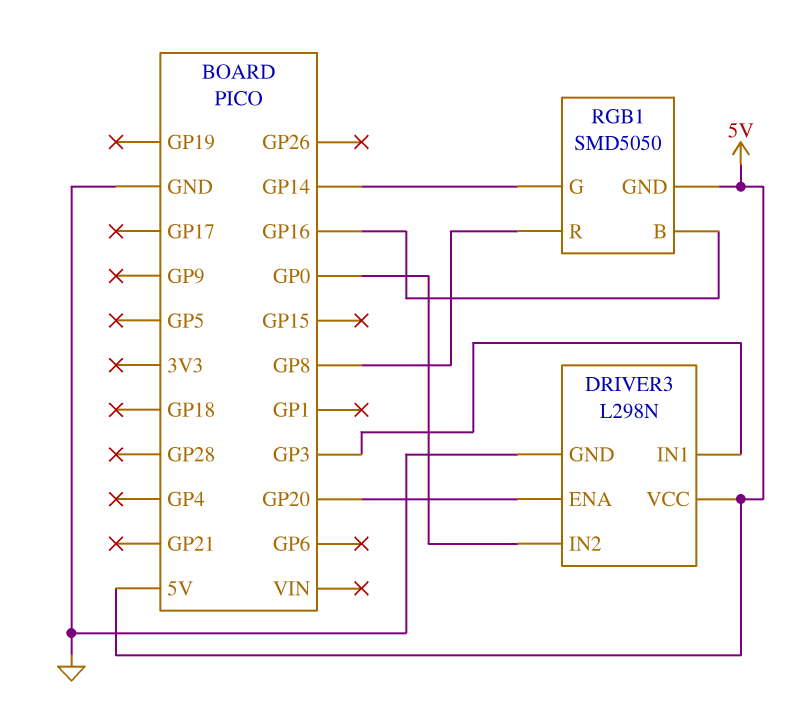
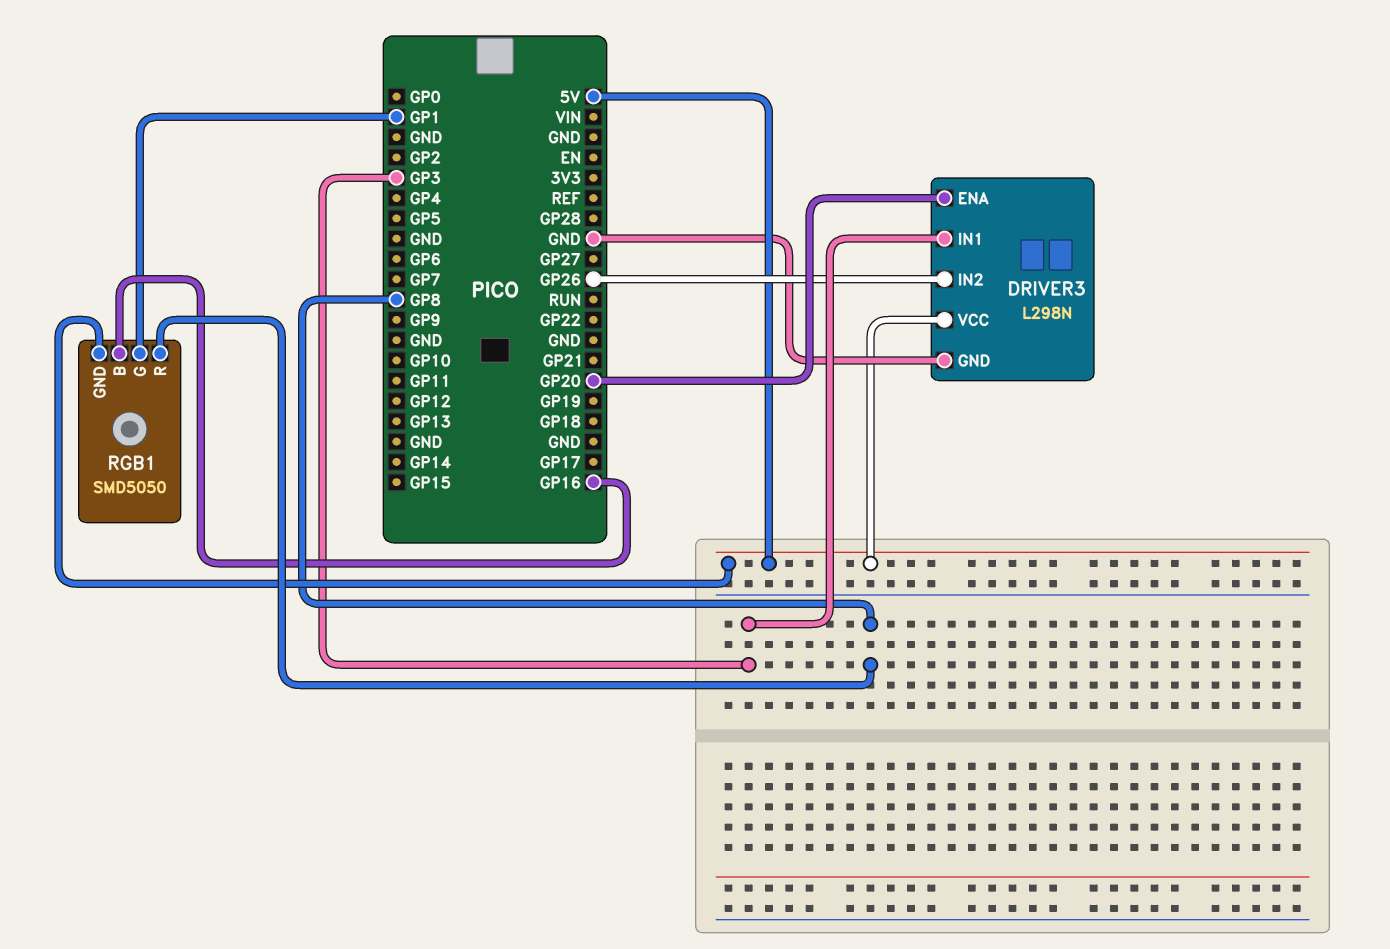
DRIVER3 pin IN2: GP0 -> GP26
RGB1 pin G: GP14 -> GP1

